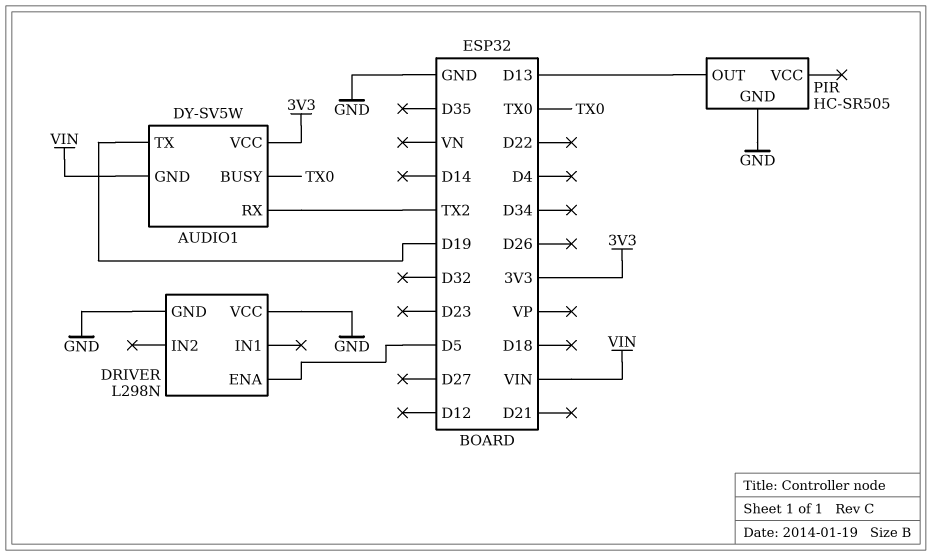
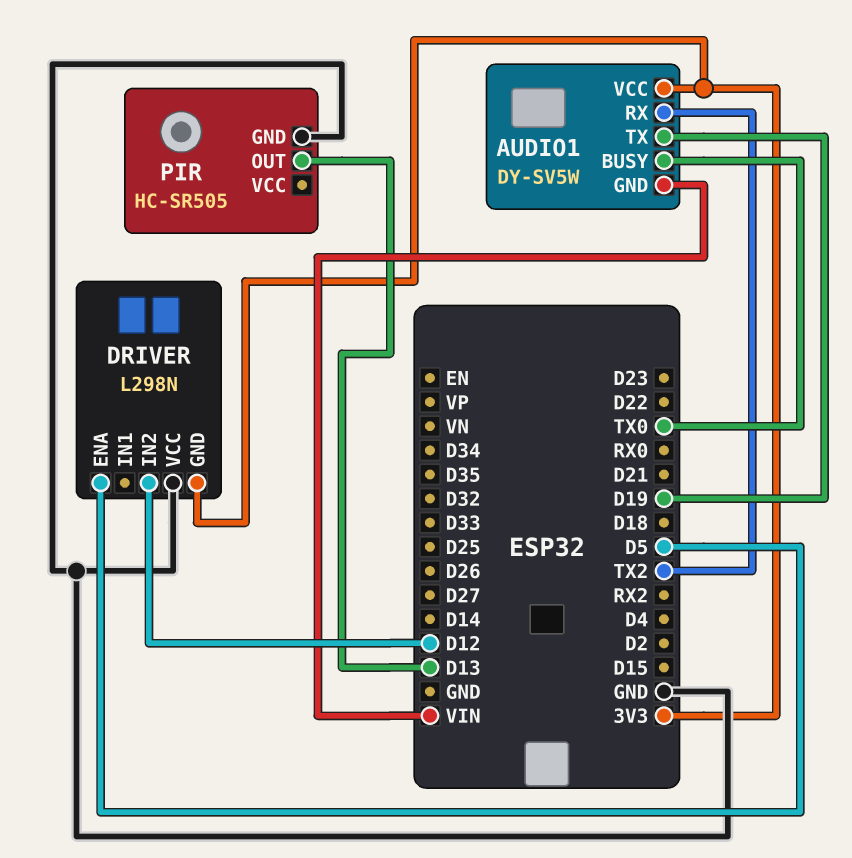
DRIVER pin GND: GND -> 3V3
DRIVER pin IN2: none -> D12

